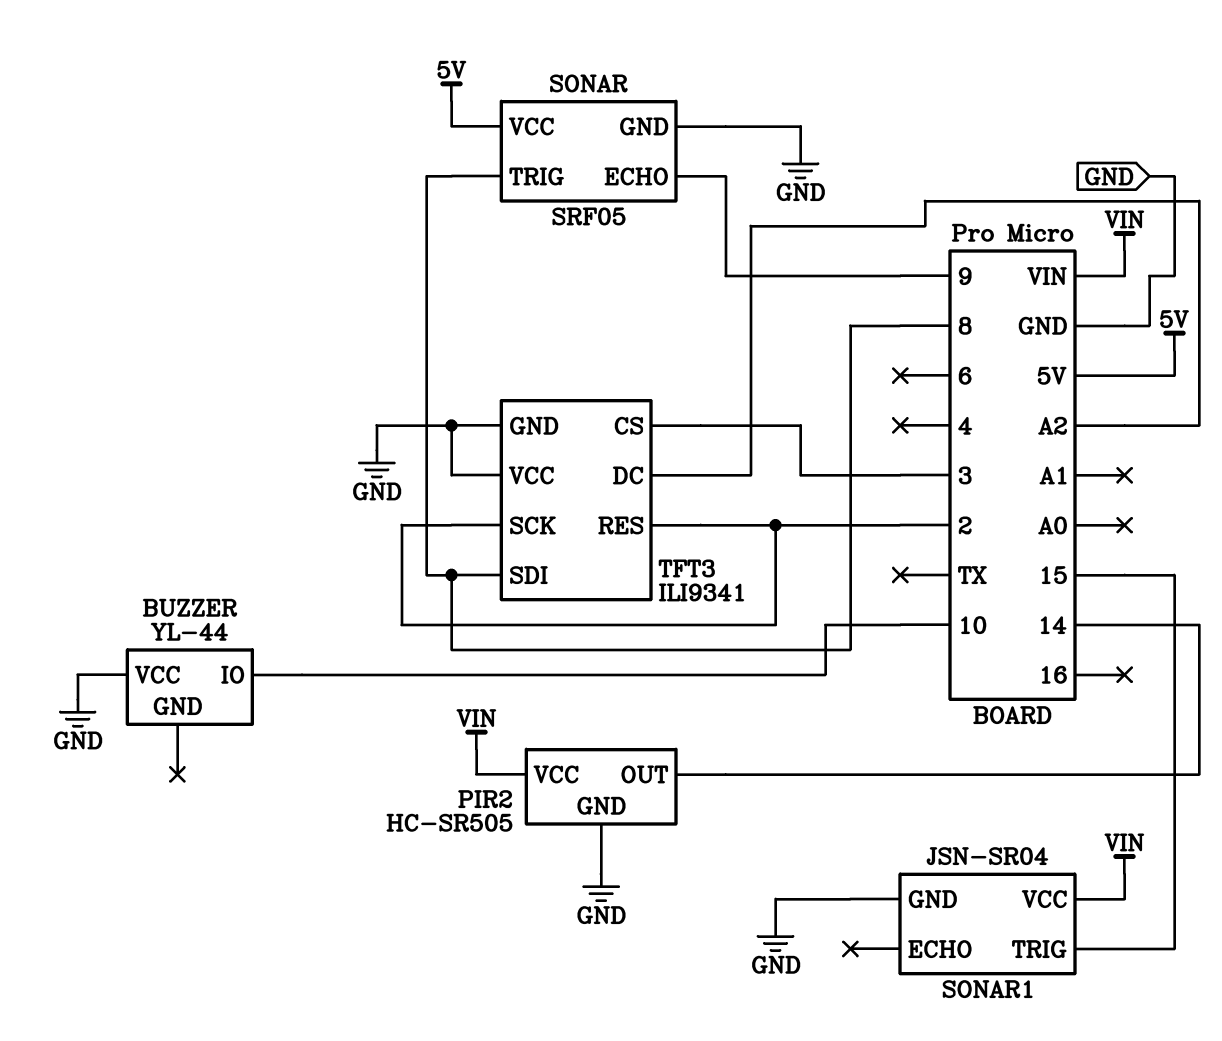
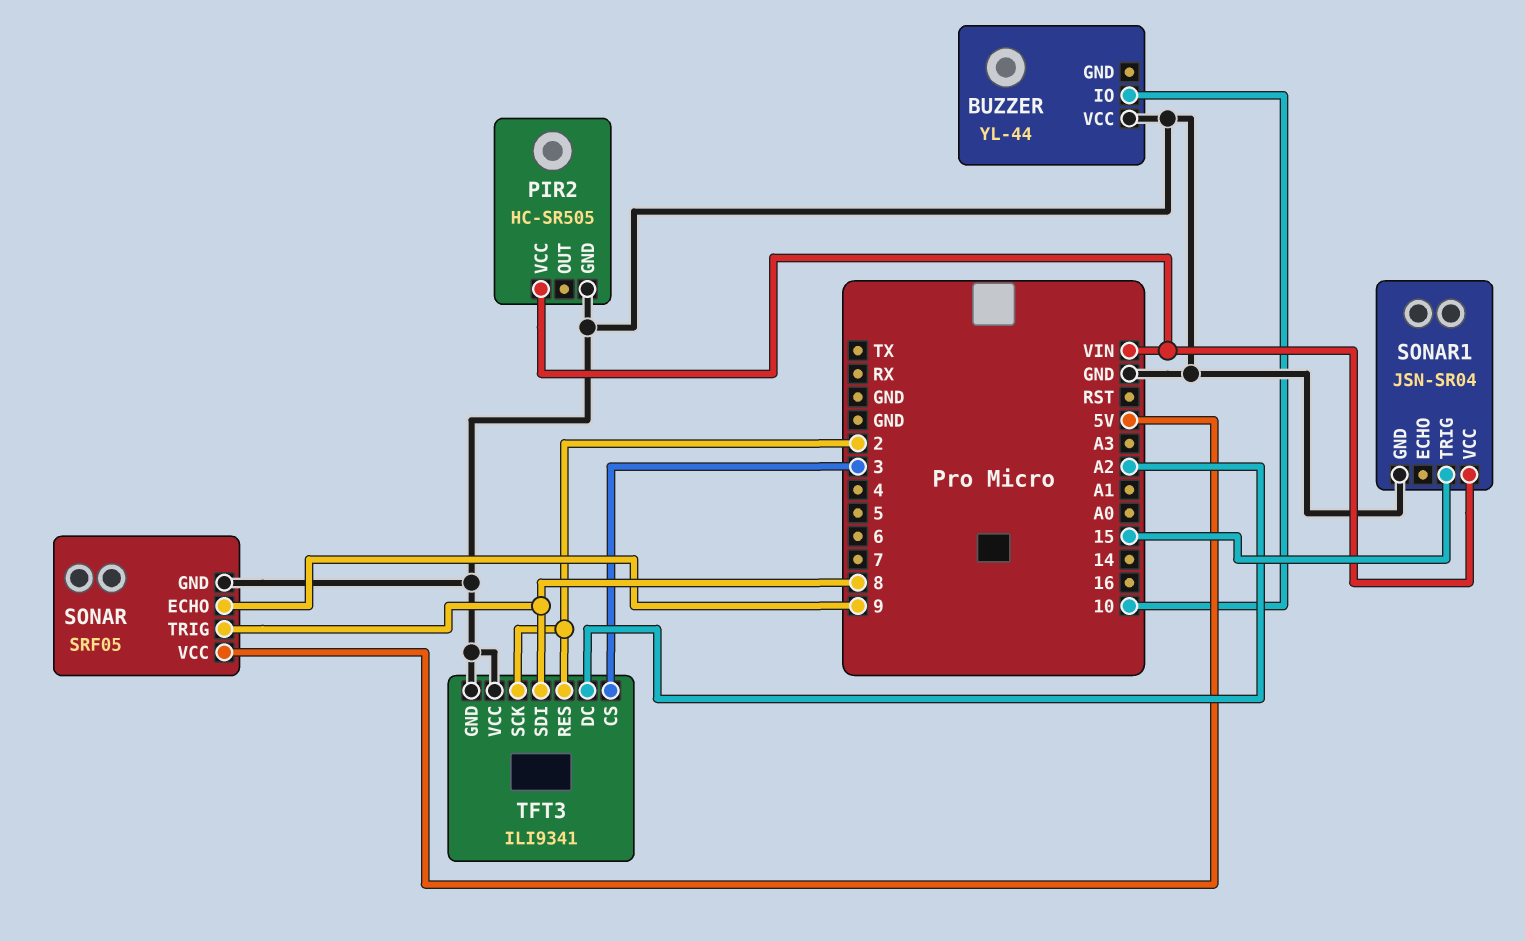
PIR2 pin OUT: 14 -> none

